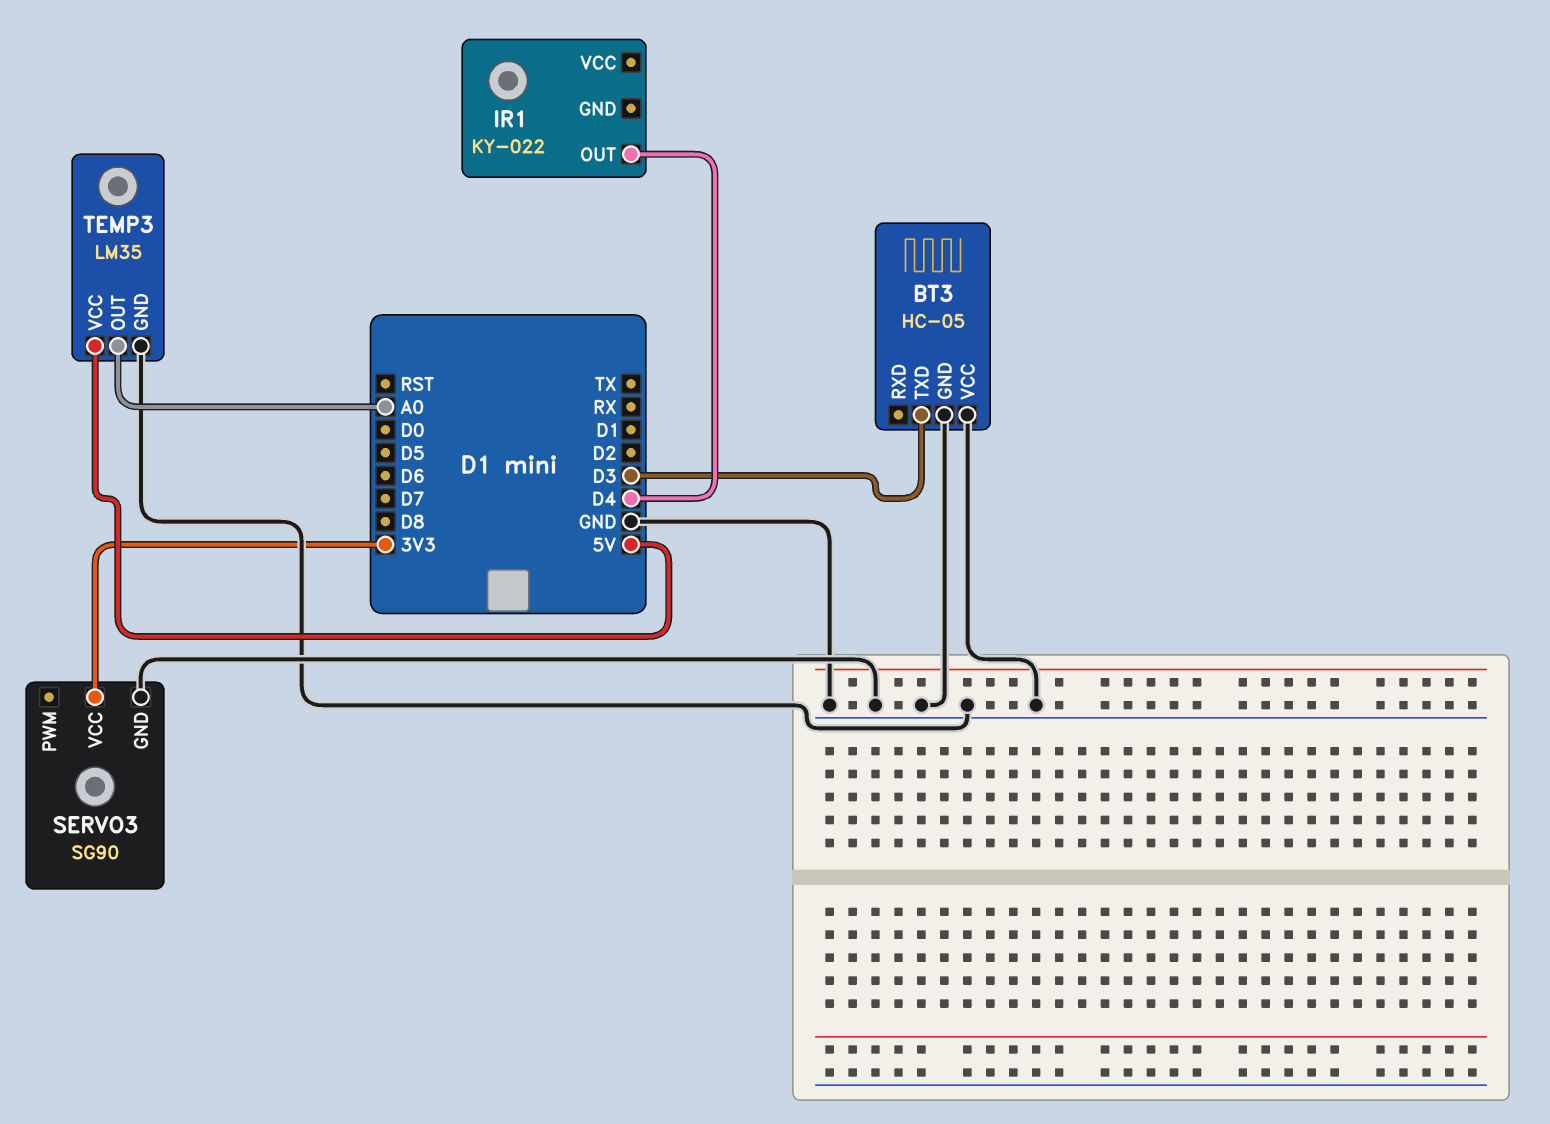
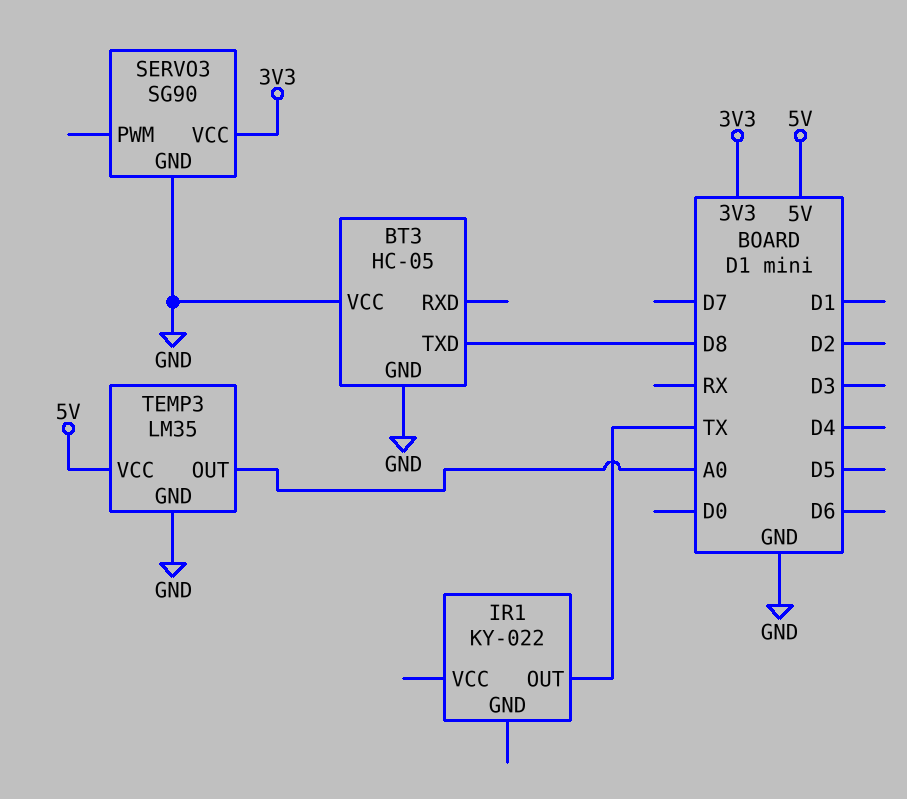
BT3 pin TXD: D3 -> D8
IR1 pin OUT: D4 -> TX

